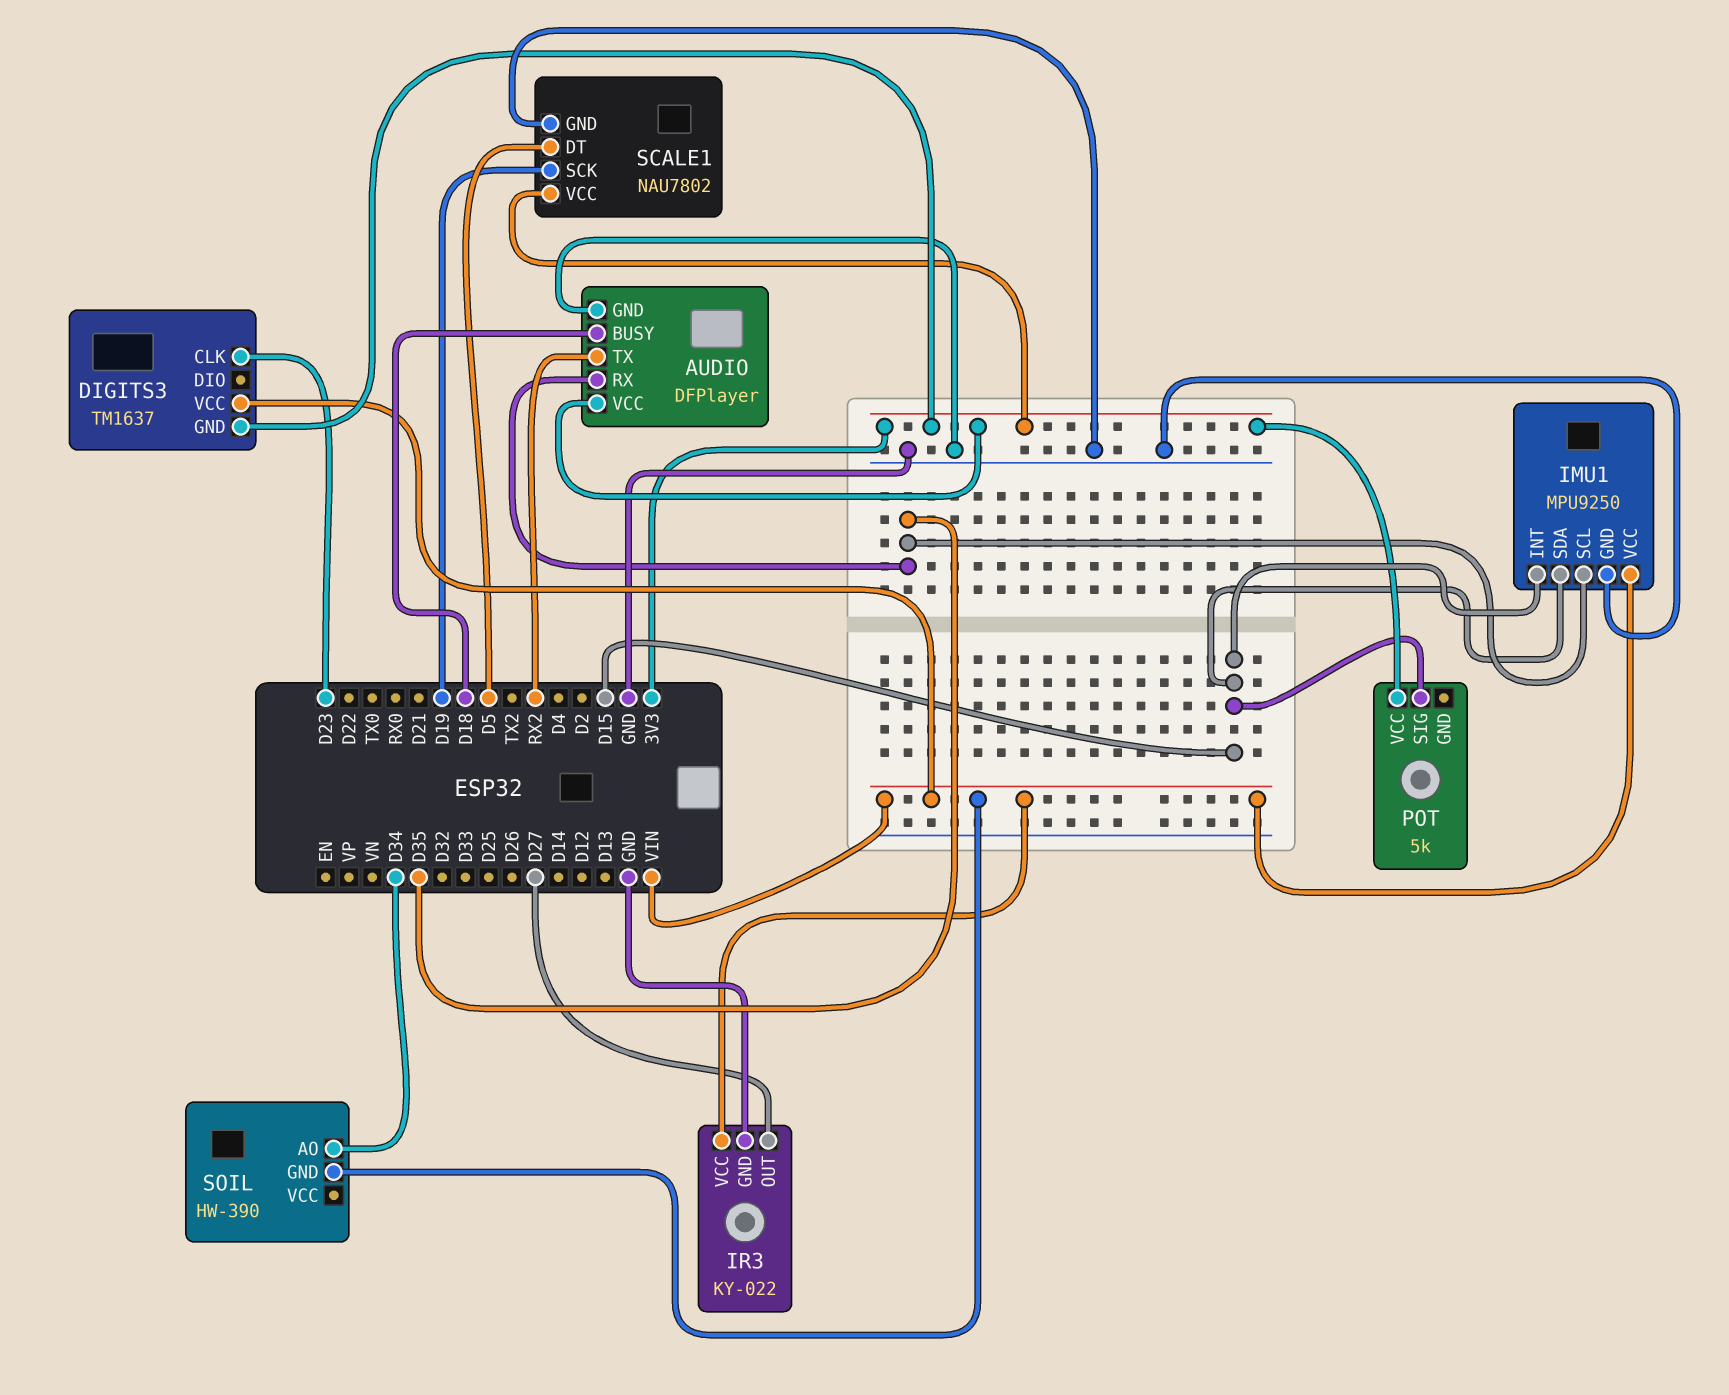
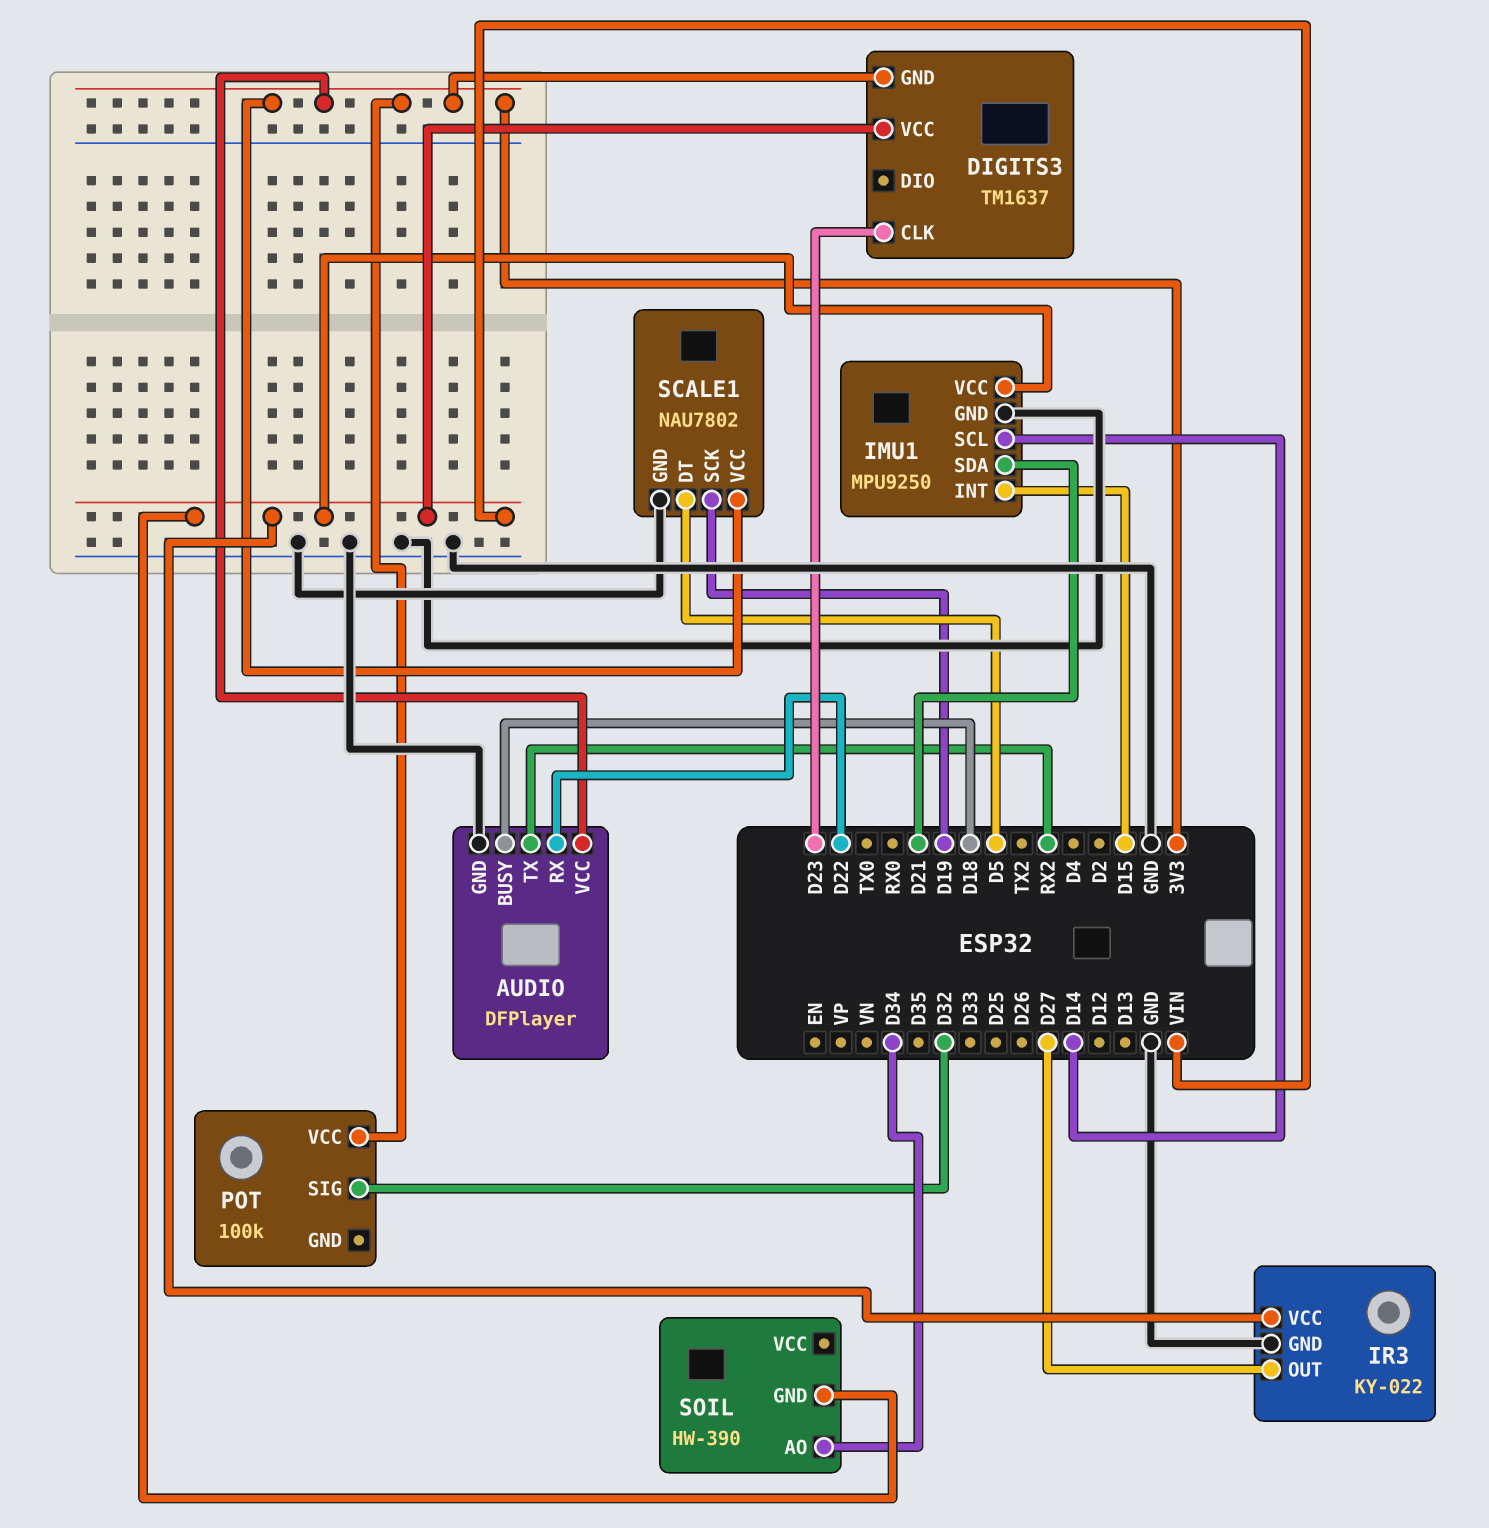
AUDIO pin RX: D35 -> D22
IMU1 pin SCL: D35 -> D14
IMU1 pin SDA: D15 -> D21
POT: 5k -> 100k
POT pin SIG: D15 -> D32

